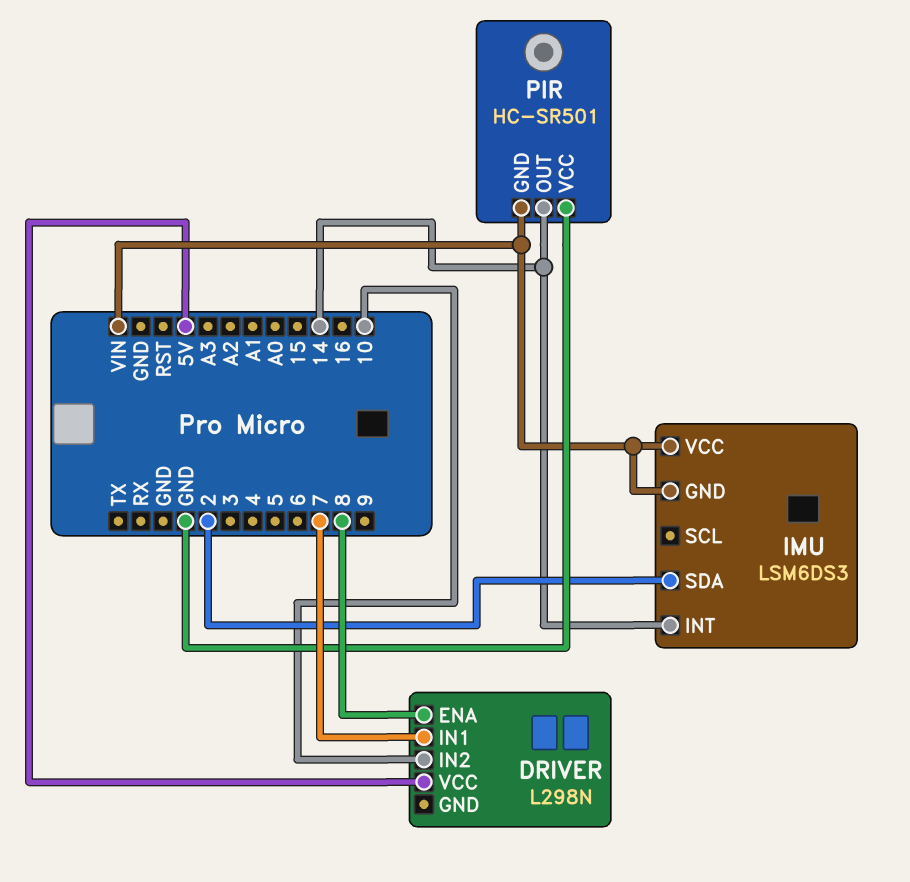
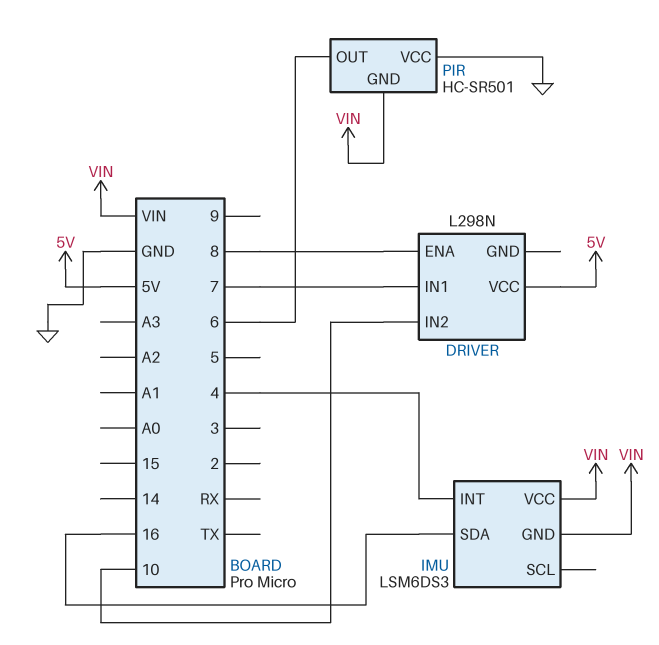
IMU pin INT: 14 -> 4
IMU pin SDA: 2 -> 16
PIR pin OUT: 14 -> 6

